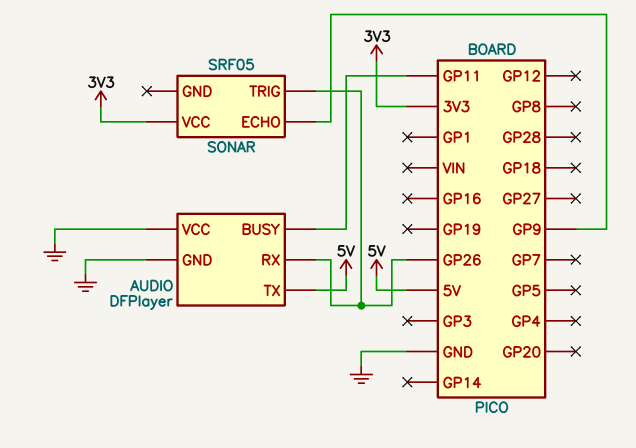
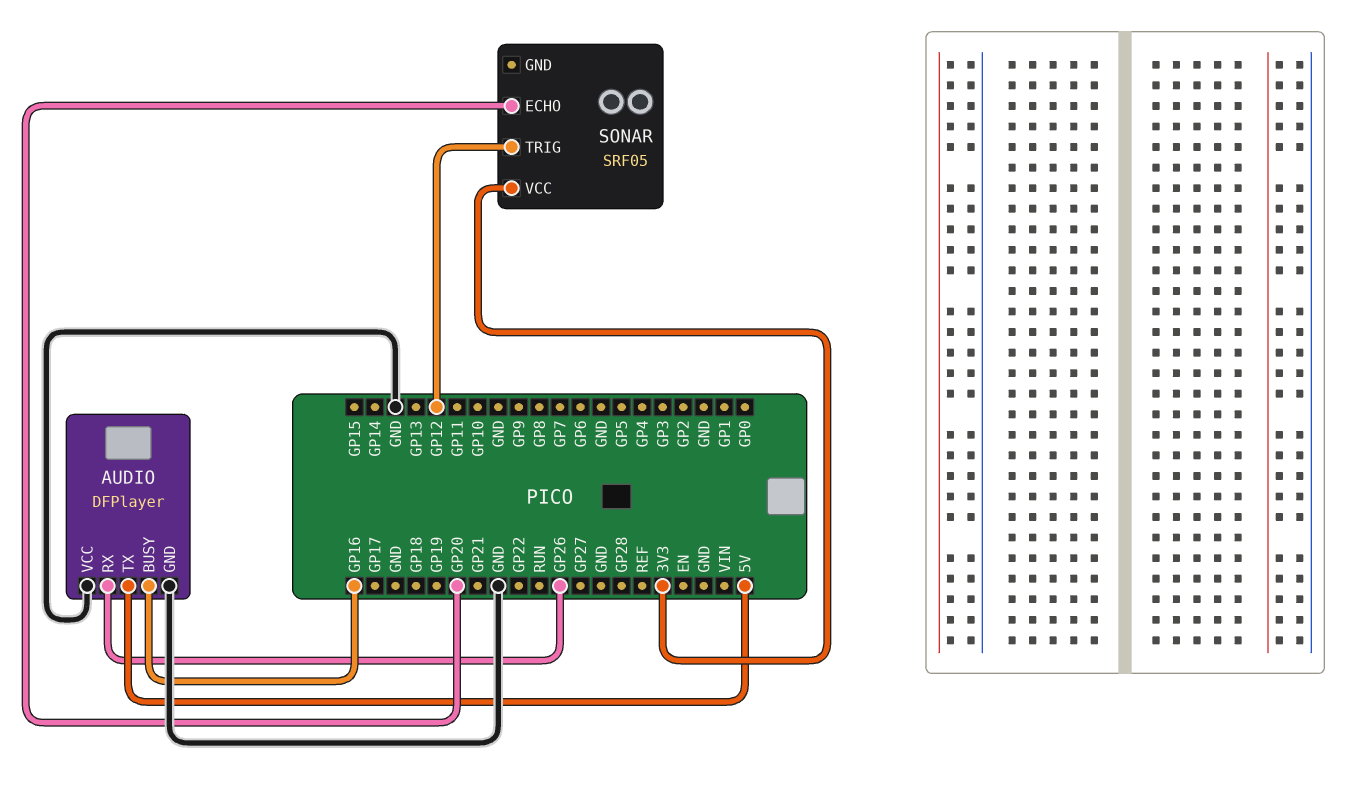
AUDIO pin BUSY: GP11 -> GP16
SONAR pin ECHO: GP9 -> GP20
SONAR pin TRIG: GP26 -> GP12

